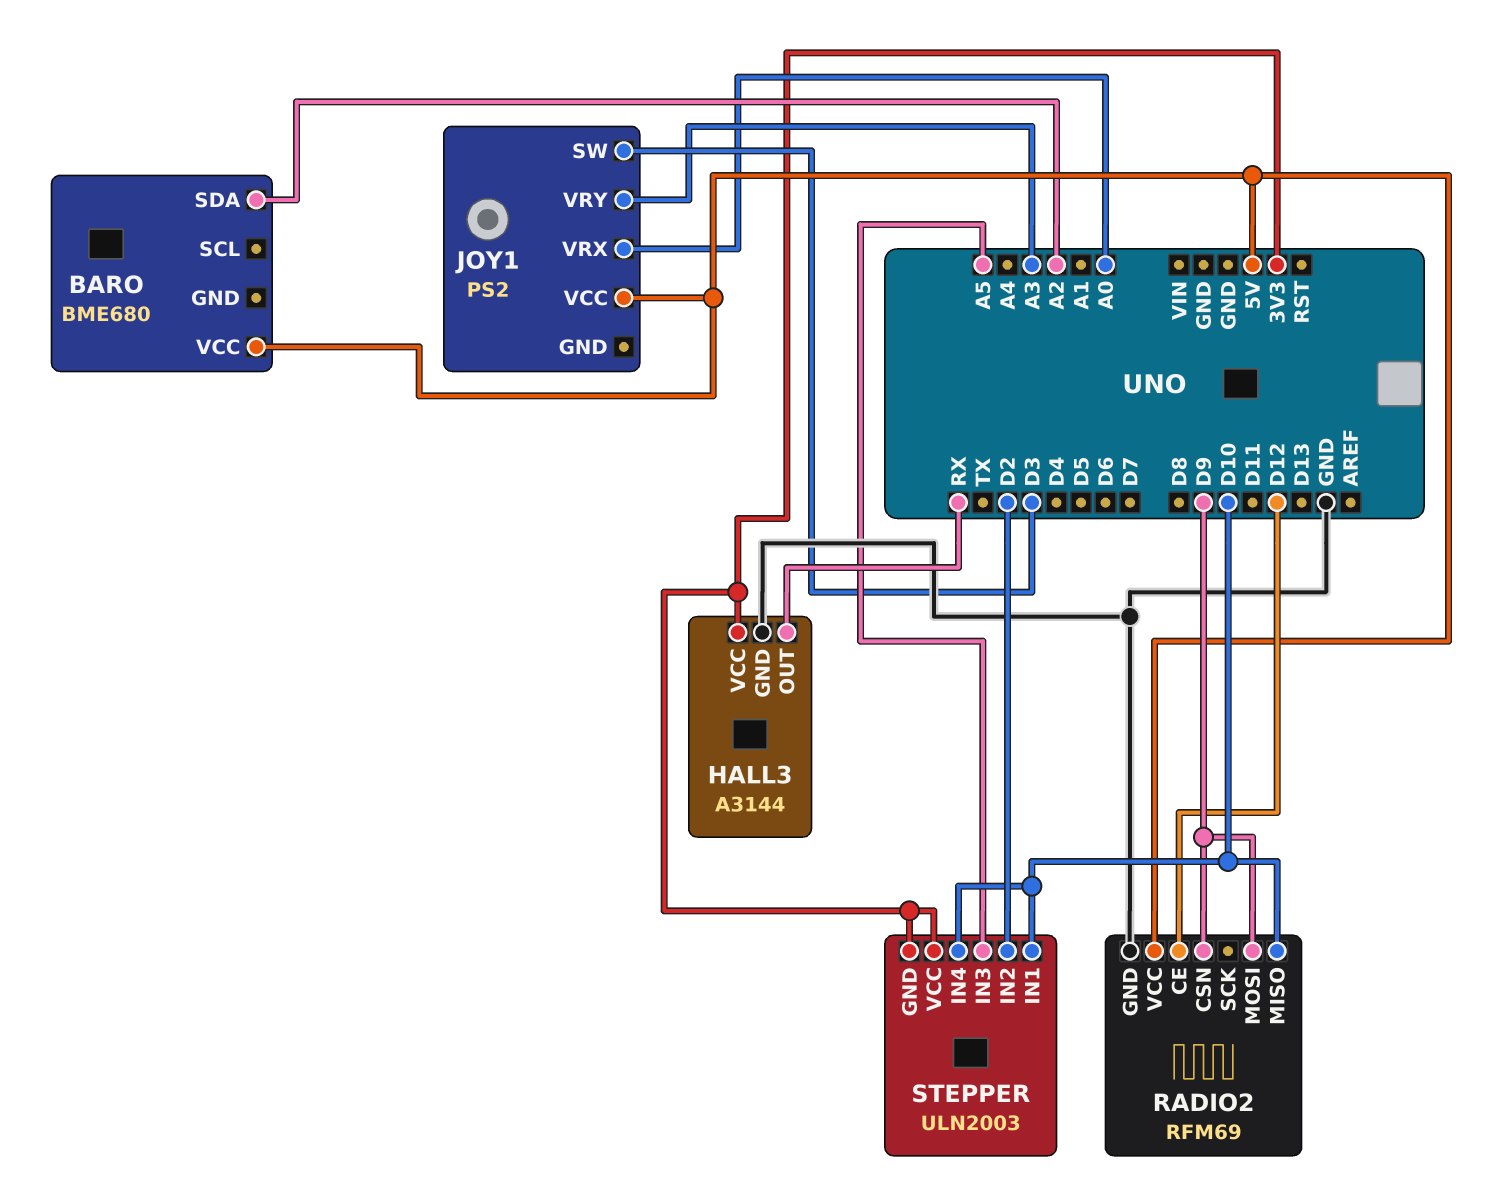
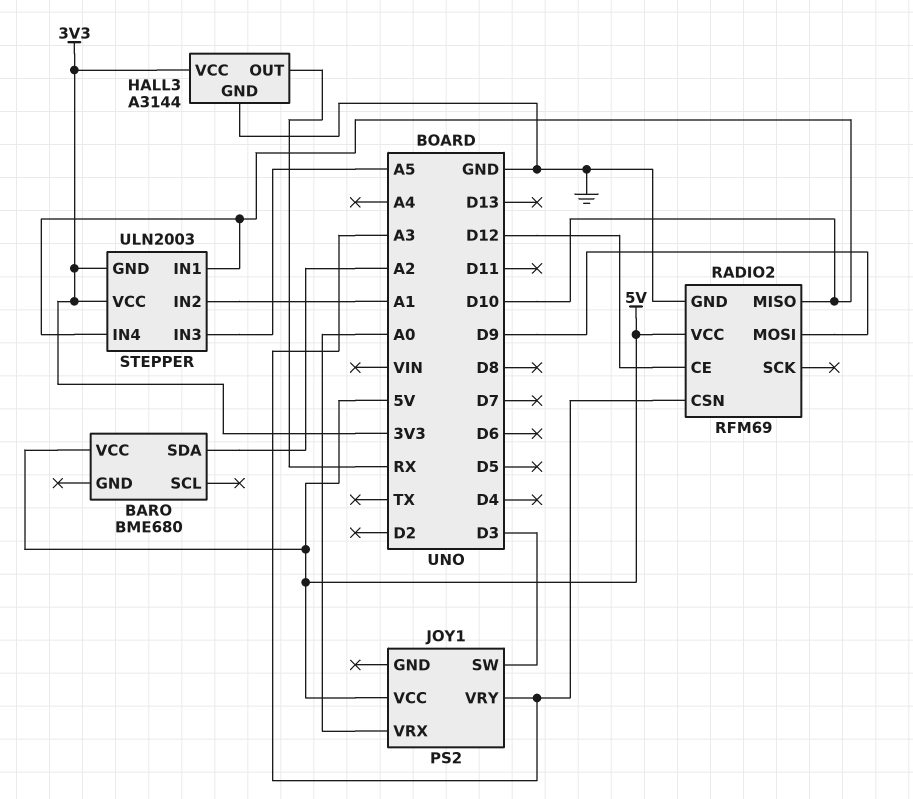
RADIO2 pin CSN: D9 -> A3
STEPPER pin IN2: D2 -> A1

